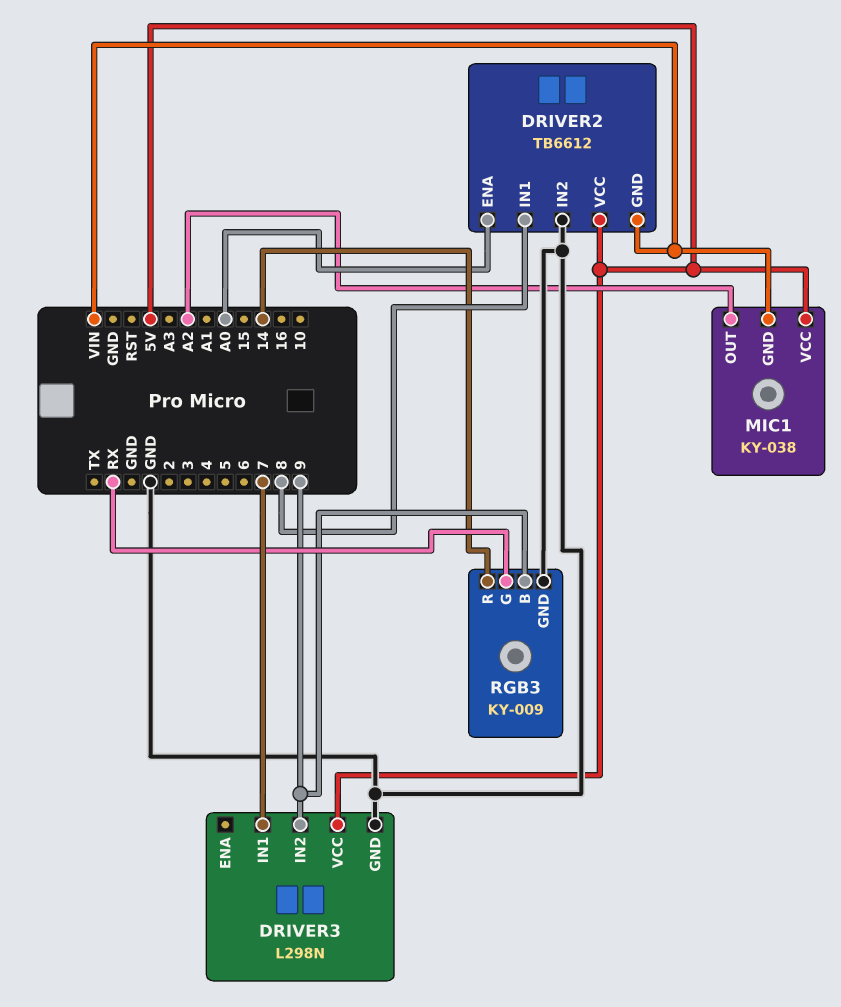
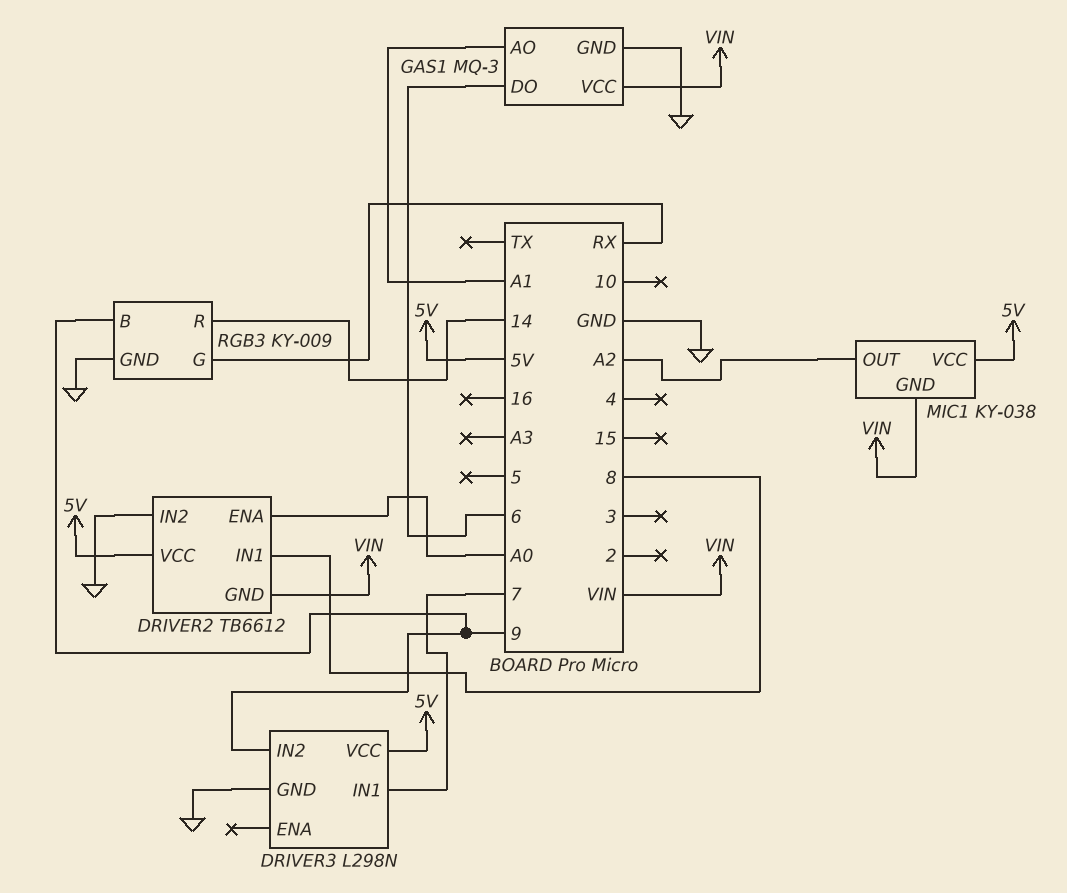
GAS1: none -> MQ-3
GAS1 pin AO: none -> A1
GAS1 pin DO: none -> 6
GAS1 pin GND: none -> GND
GAS1 pin VCC: none -> VIN

